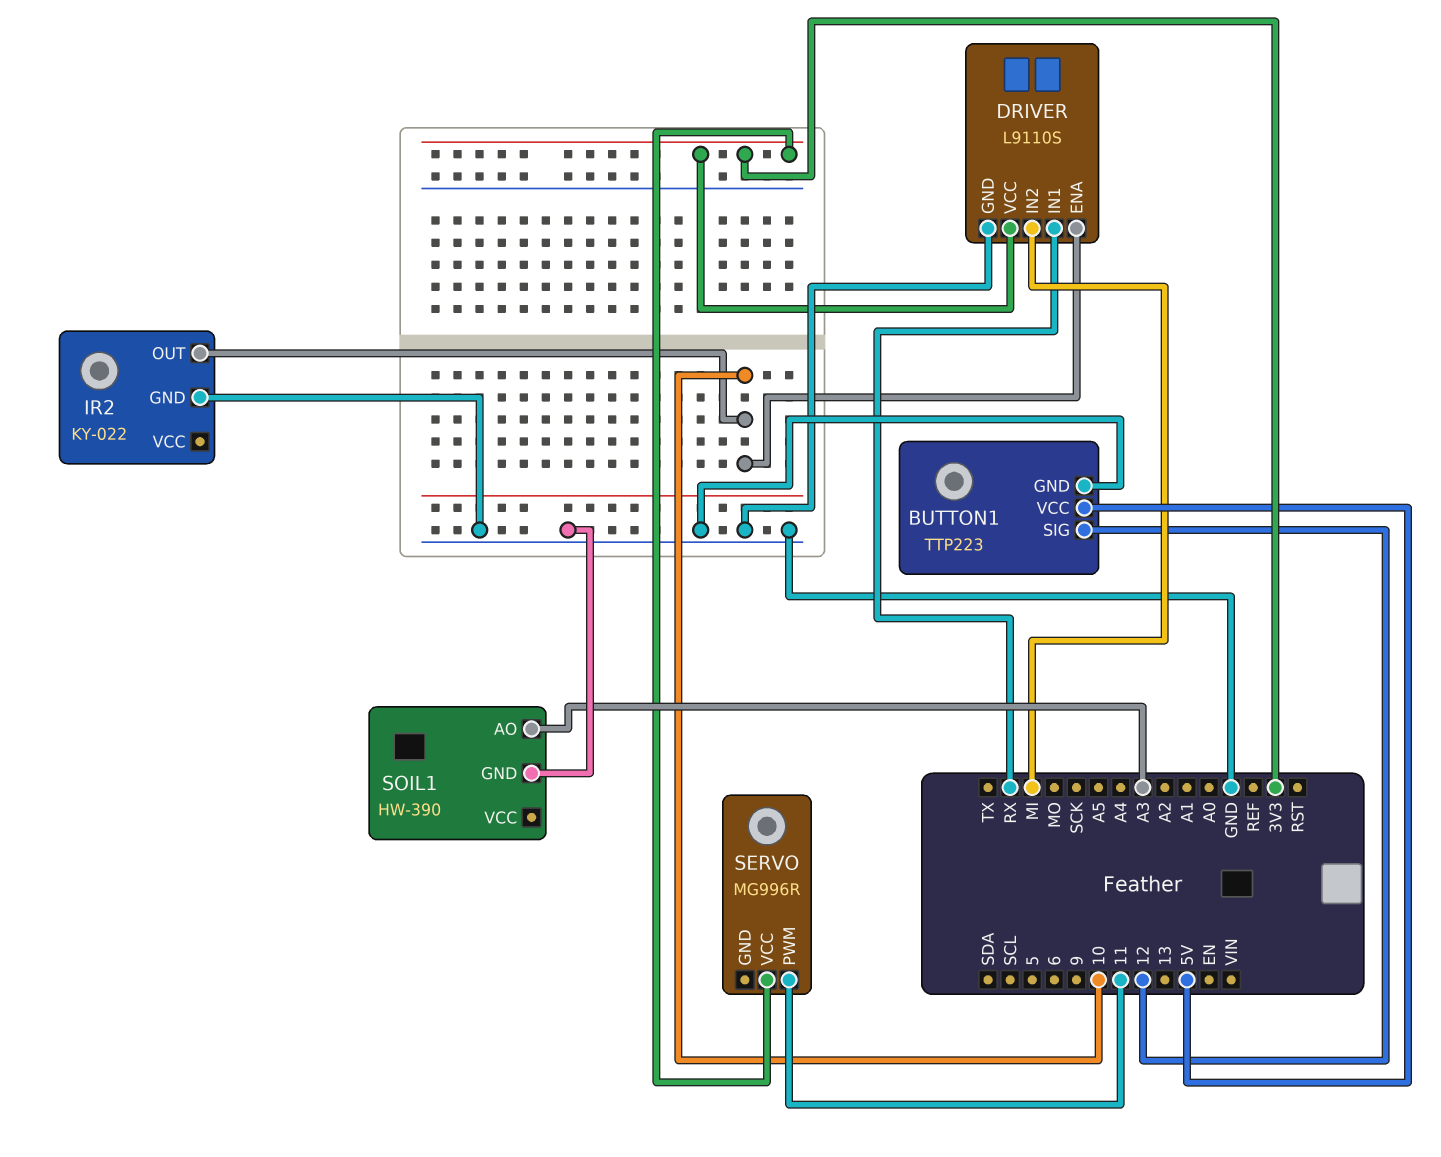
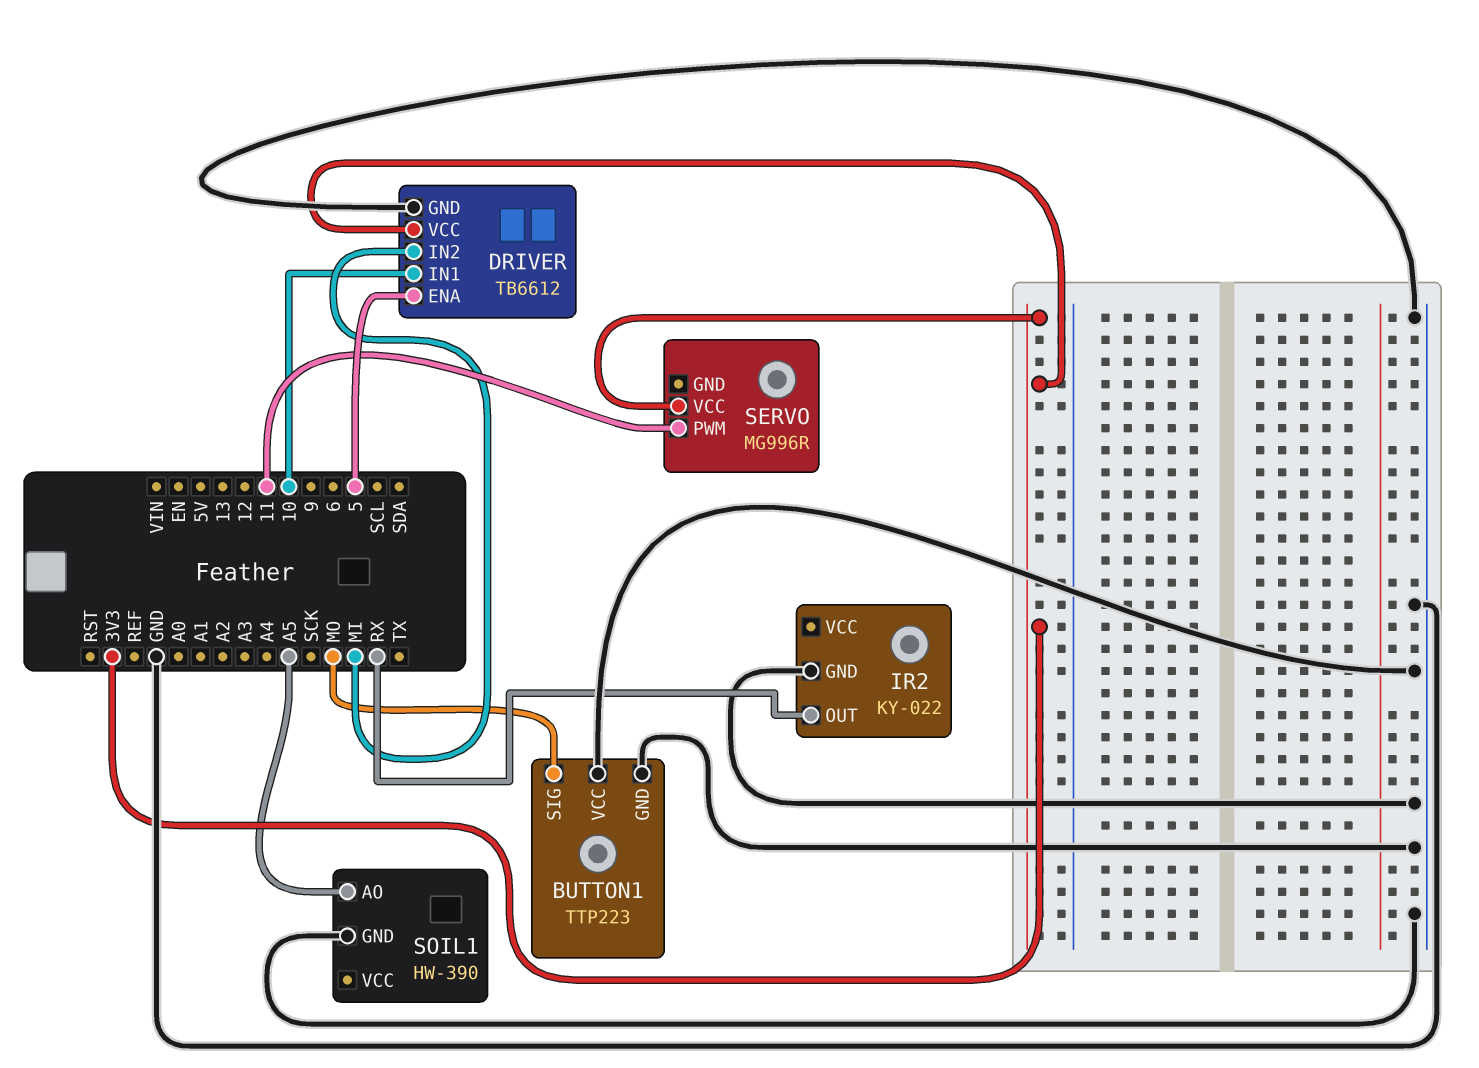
BUTTON1 pin SIG: 12 -> MO
BUTTON1 pin VCC: 5V -> GND
DRIVER: L9110S -> TB6612
DRIVER pin ENA: 10 -> 5
DRIVER pin IN1: RX -> 10
IR2 pin OUT: 10 -> RX
SOIL1 pin AO: A3 -> A5

